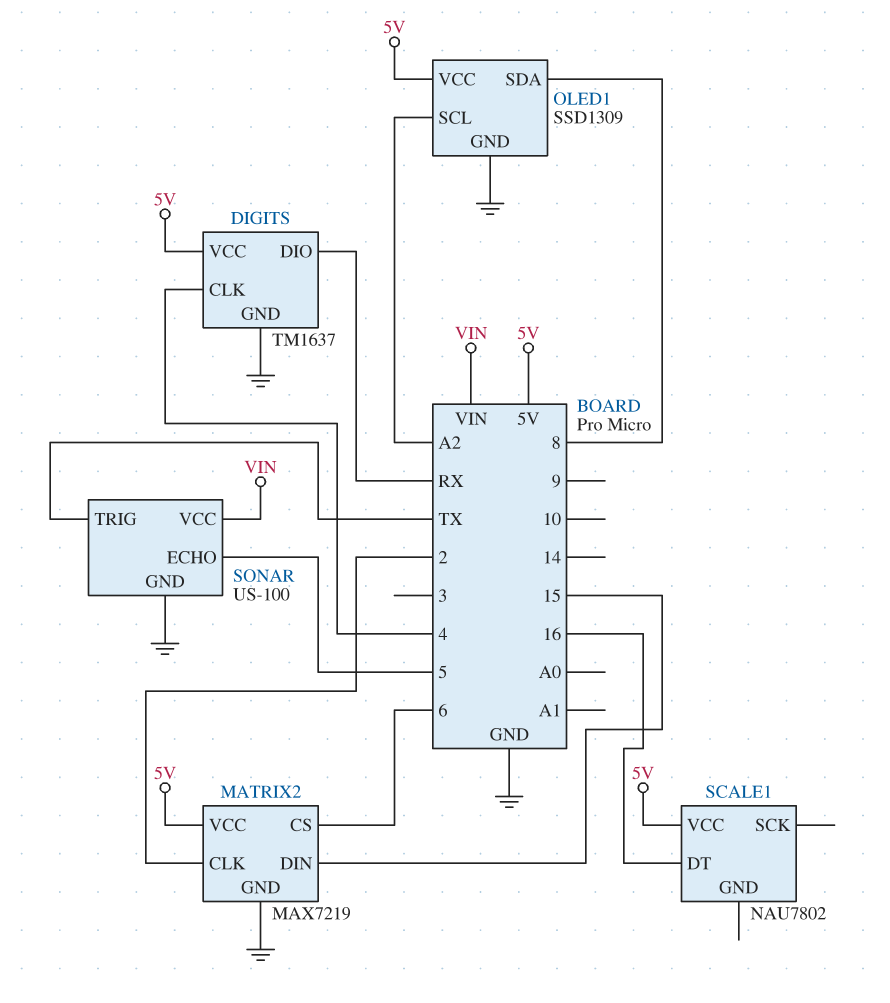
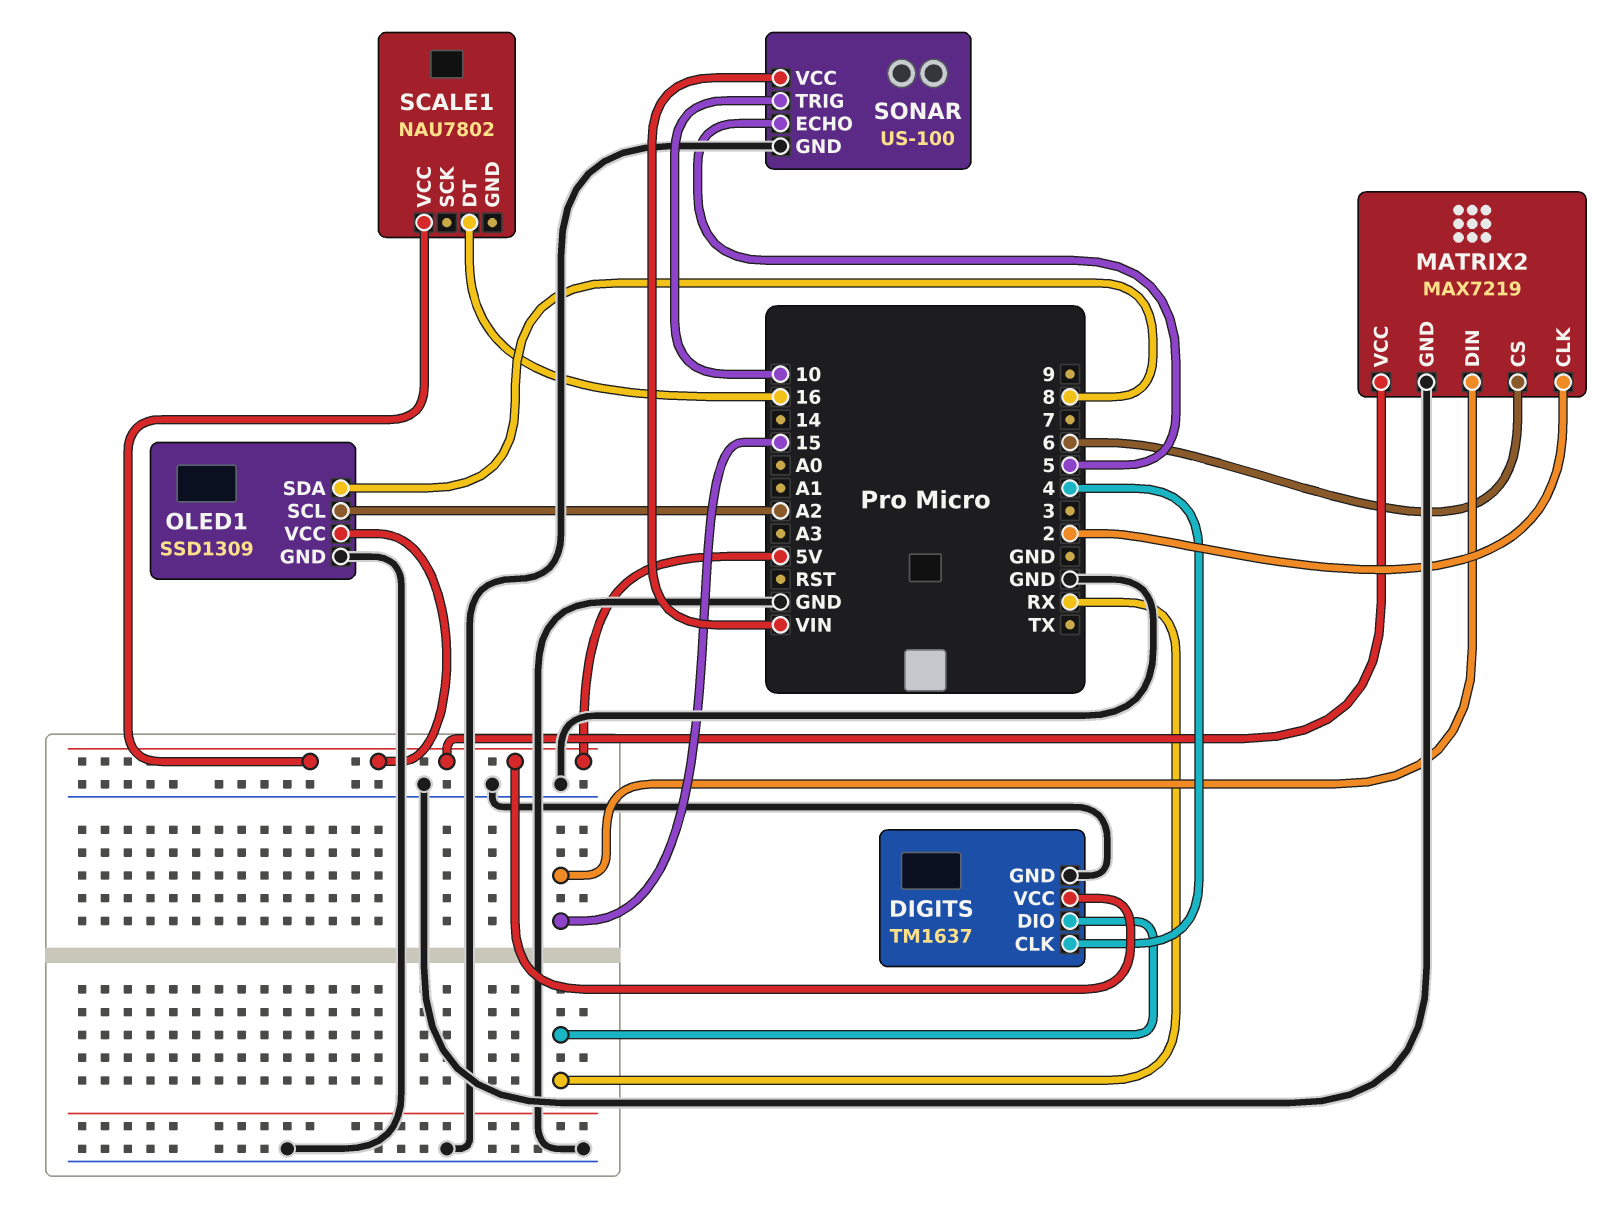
SONAR pin TRIG: TX -> 10

